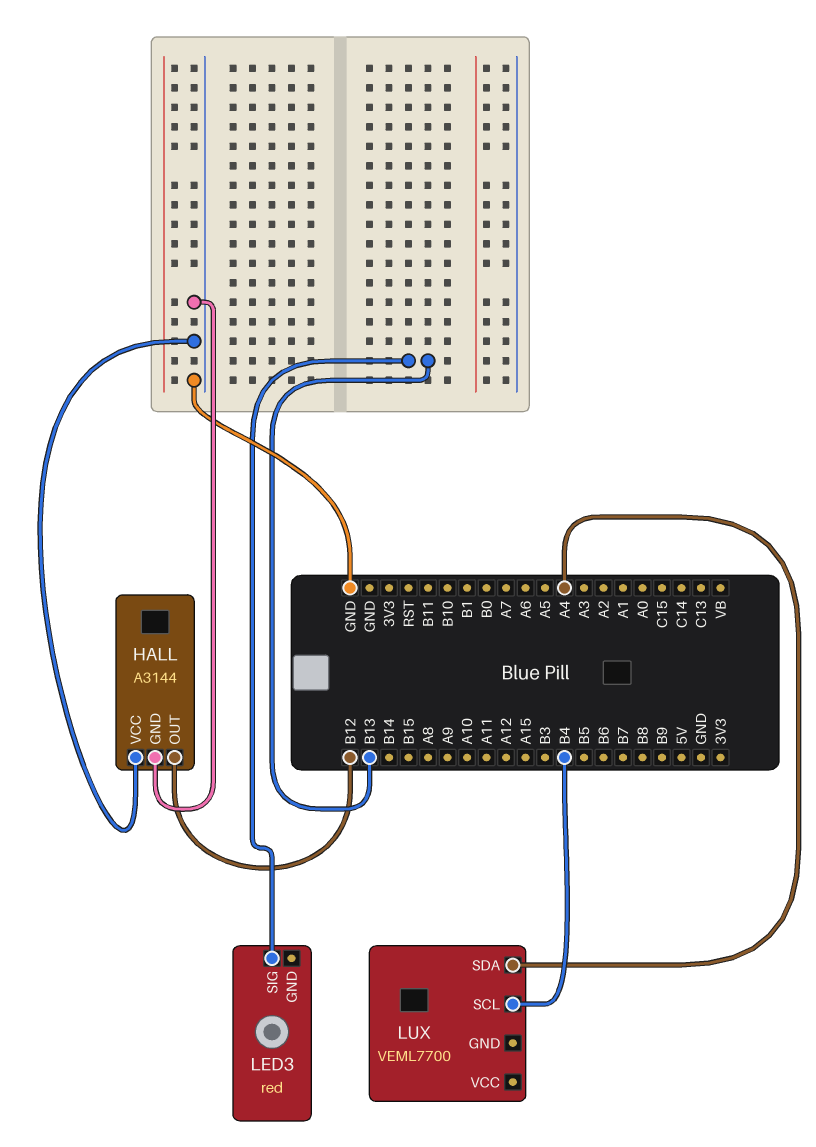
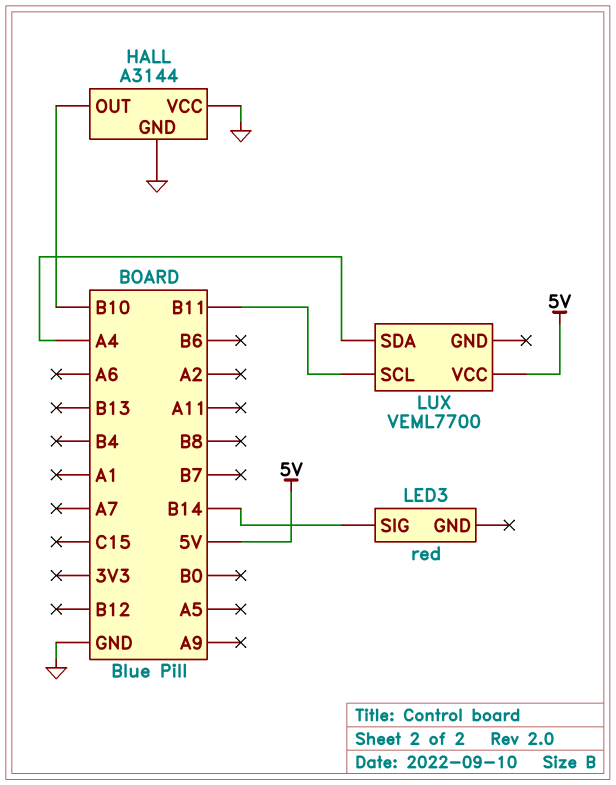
HALL pin OUT: B12 -> B10
LED3 pin SIG: B13 -> B14
LUX pin SCL: B4 -> B11
LUX pin VCC: none -> 5V

